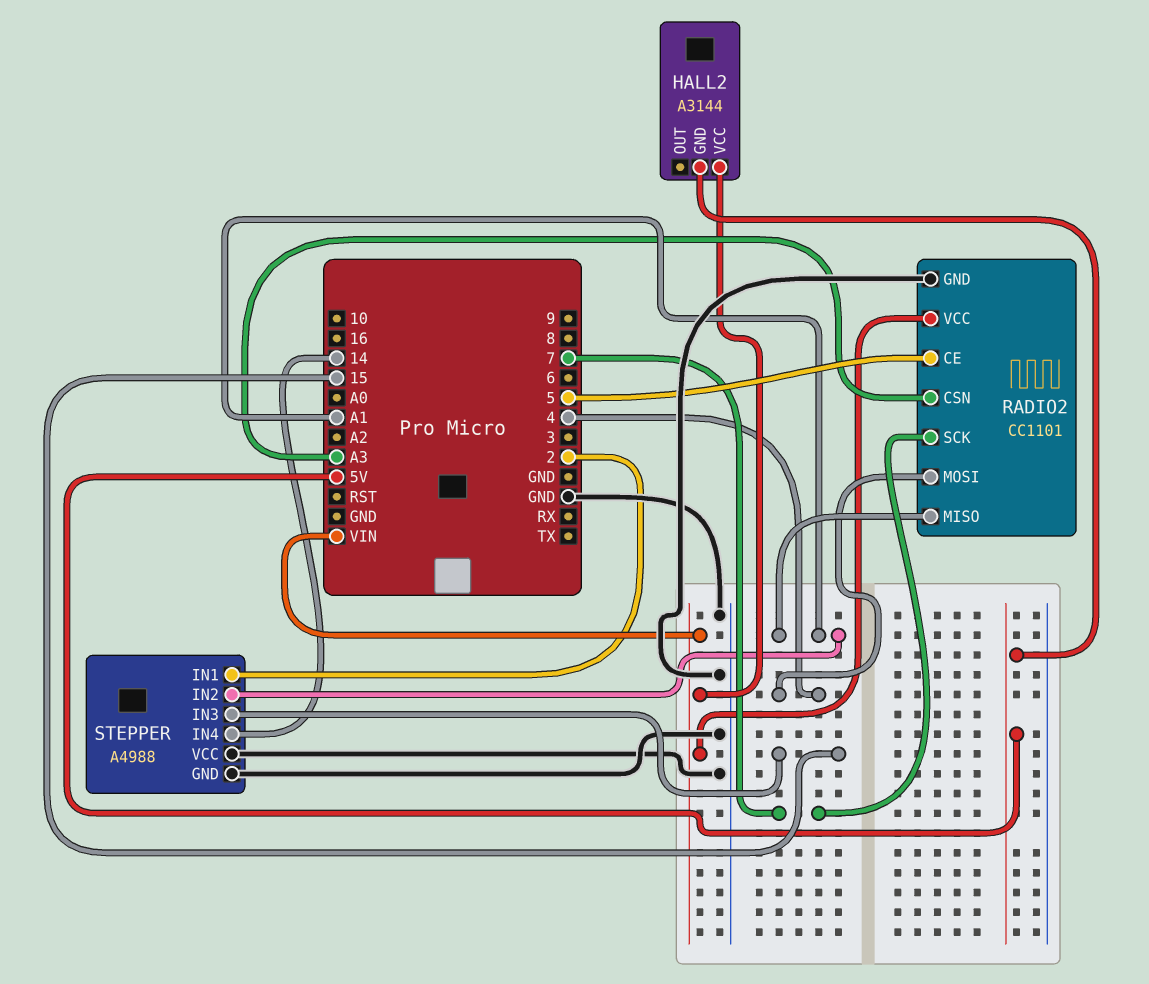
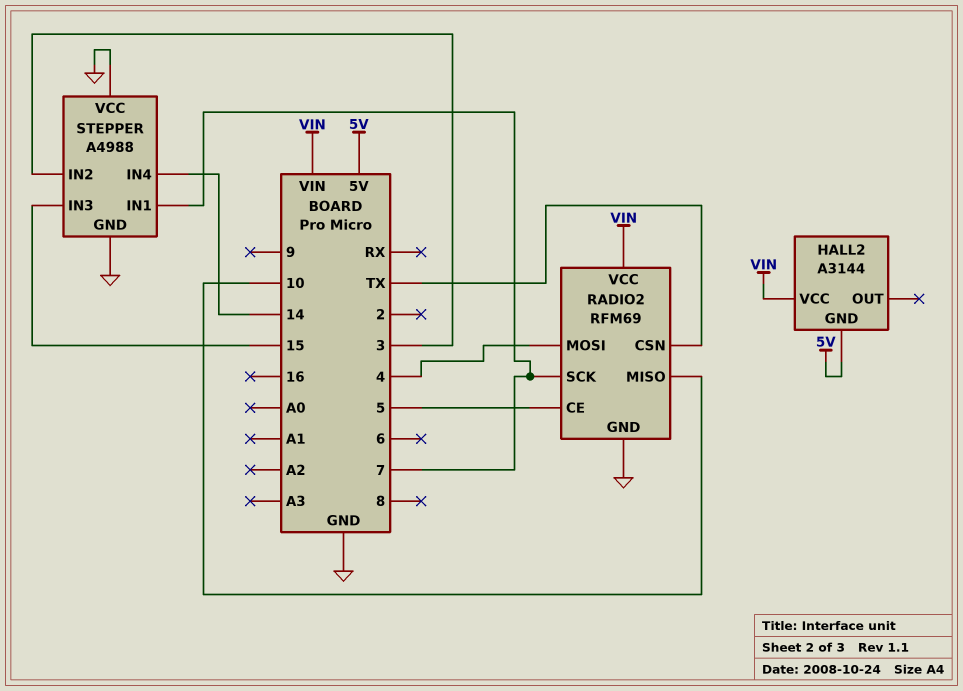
RADIO2: CC1101 -> RFM69
RADIO2 pin CSN: A3 -> TX
RADIO2 pin MISO: A1 -> 10
STEPPER pin IN1: 2 -> 7
STEPPER pin IN2: A1 -> 3

